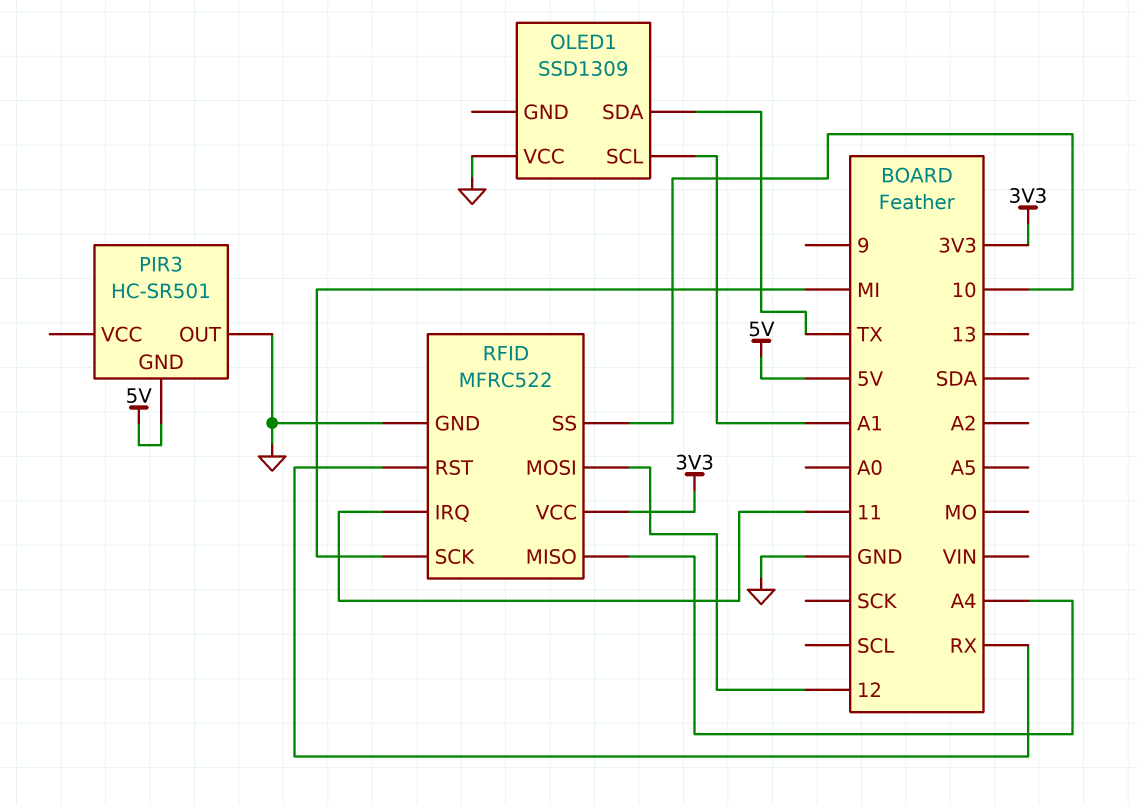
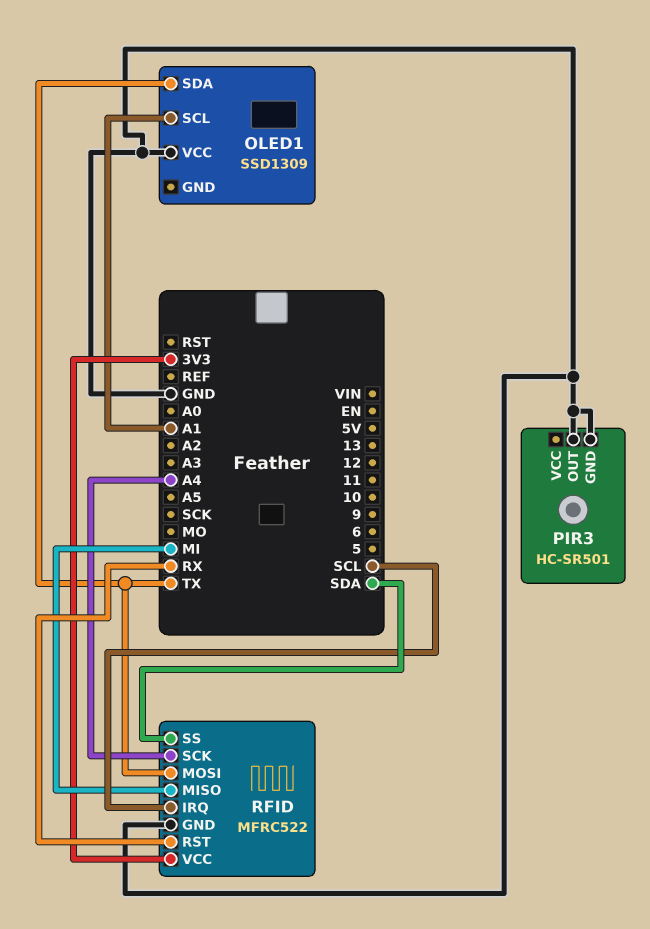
PIR3 pin GND: 5V -> GND
RFID pin IRQ: 11 -> SCL
RFID pin MISO: A4 -> MI
RFID pin MOSI: 12 -> TX
RFID pin SCK: MI -> A4
RFID pin SS: 10 -> SDA

